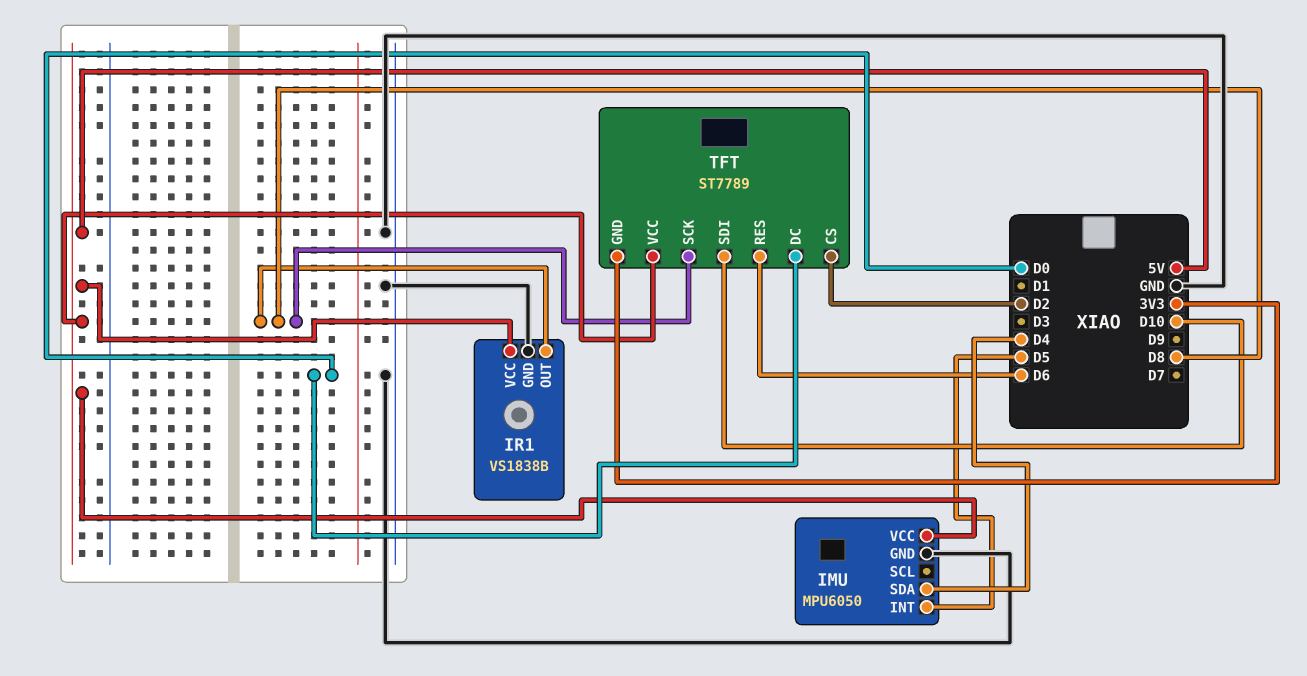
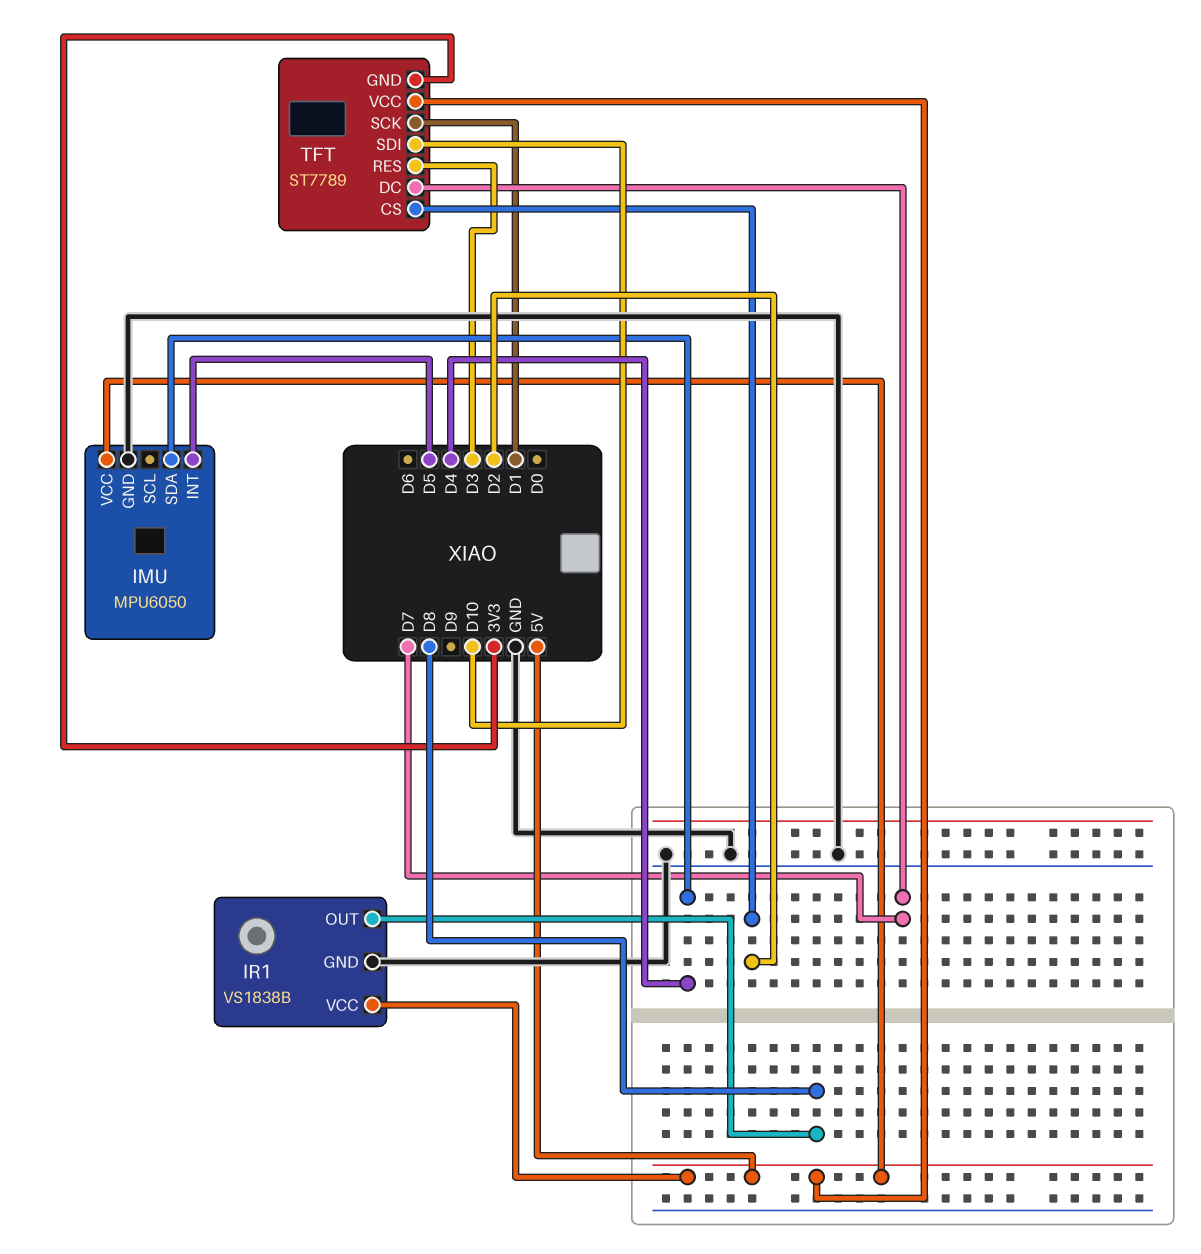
TFT pin DC: D0 -> D7
TFT pin RES: D6 -> D3
TFT pin SCK: D8 -> D1

